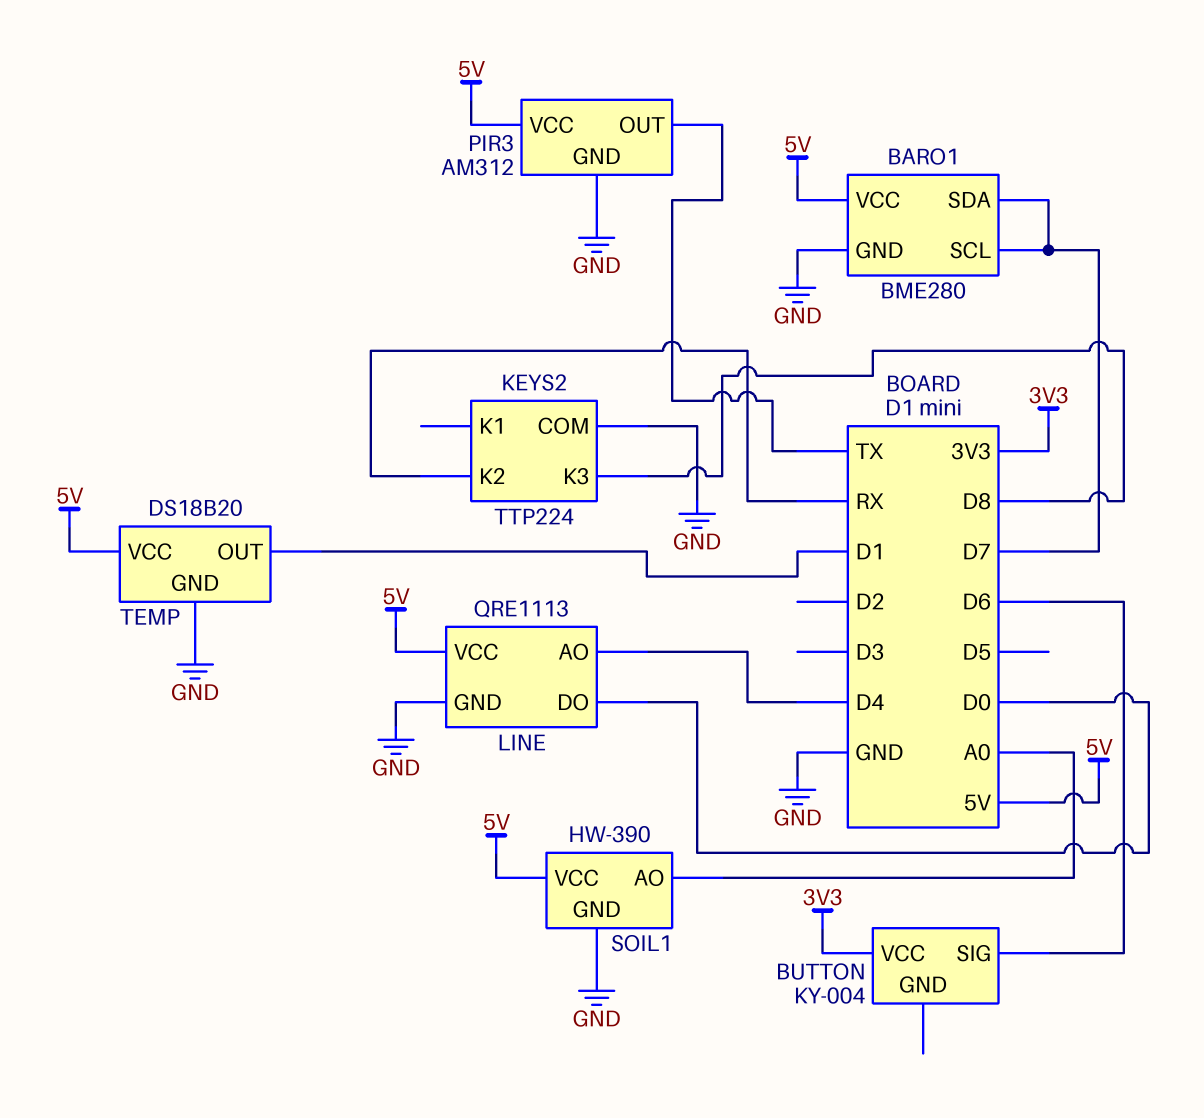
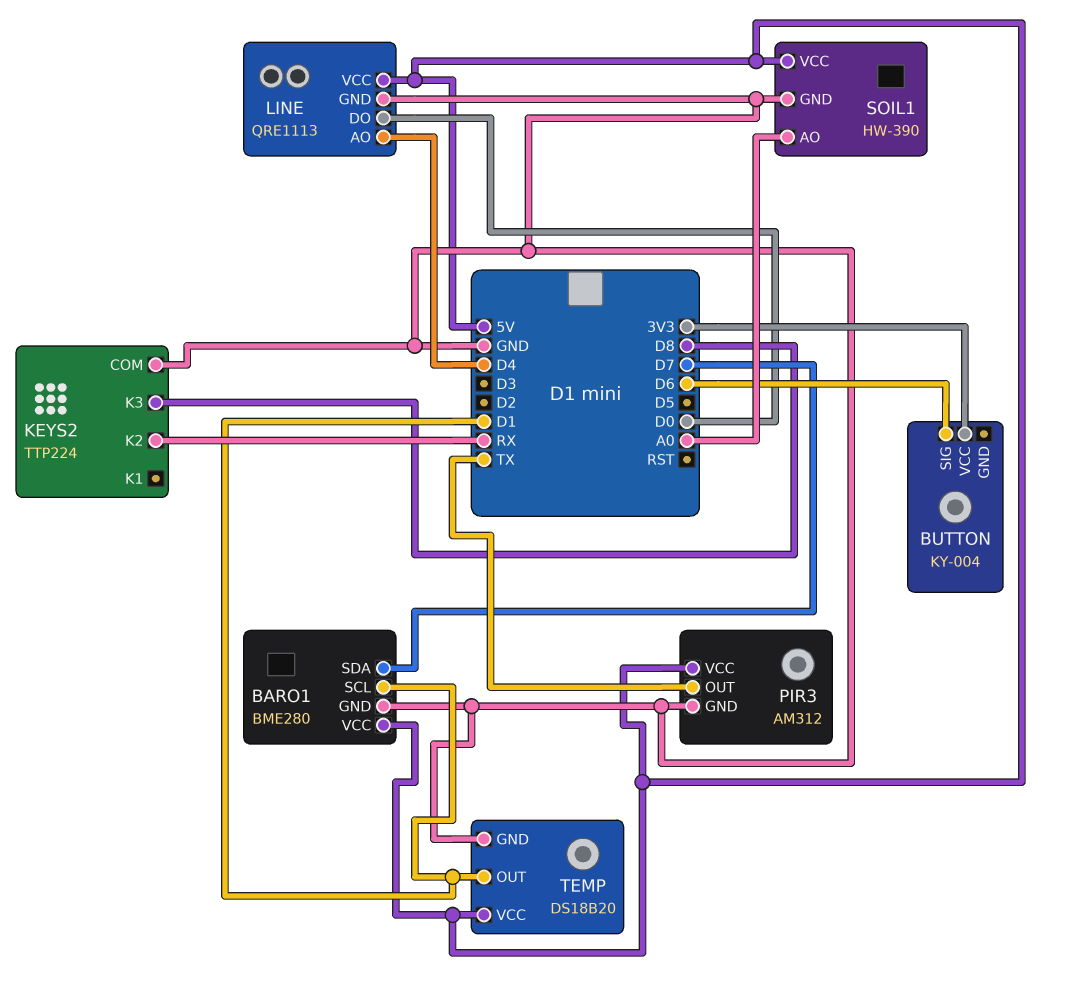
BARO1 pin SCL: D7 -> D1

